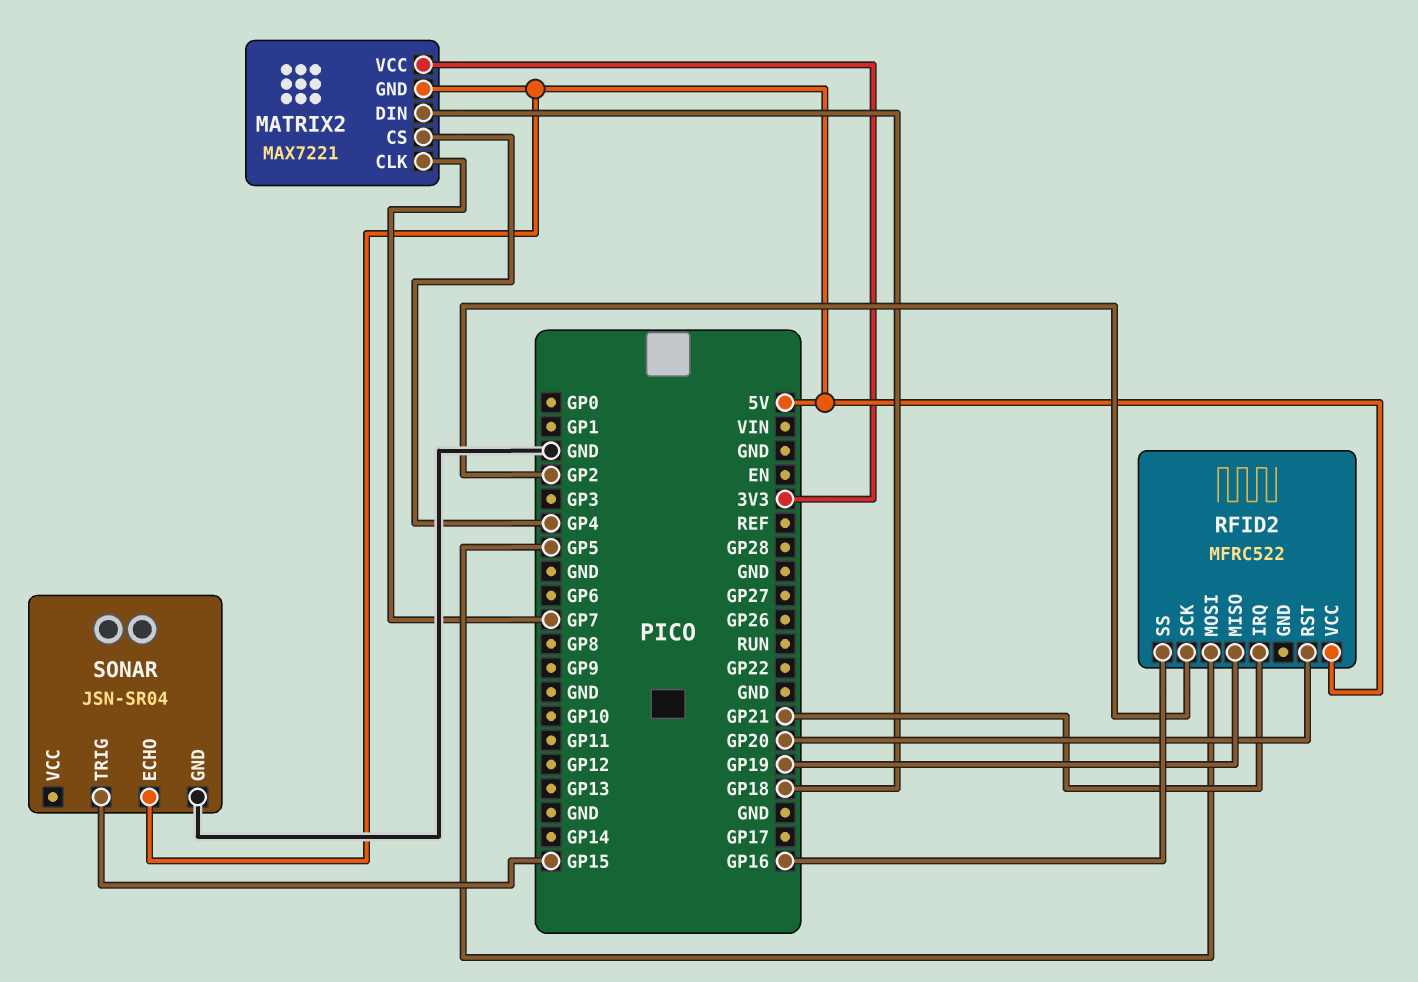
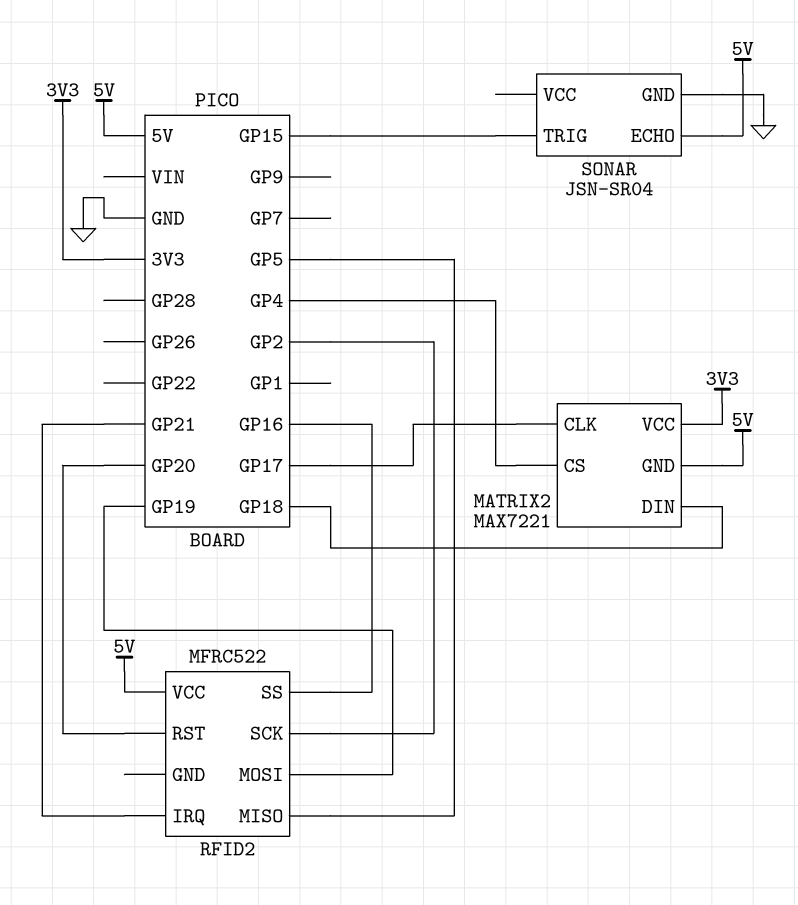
MATRIX2 pin CLK: GP7 -> GP17
RFID2 pin MISO: GP19 -> GP5
RFID2 pin MOSI: GP5 -> GP19

